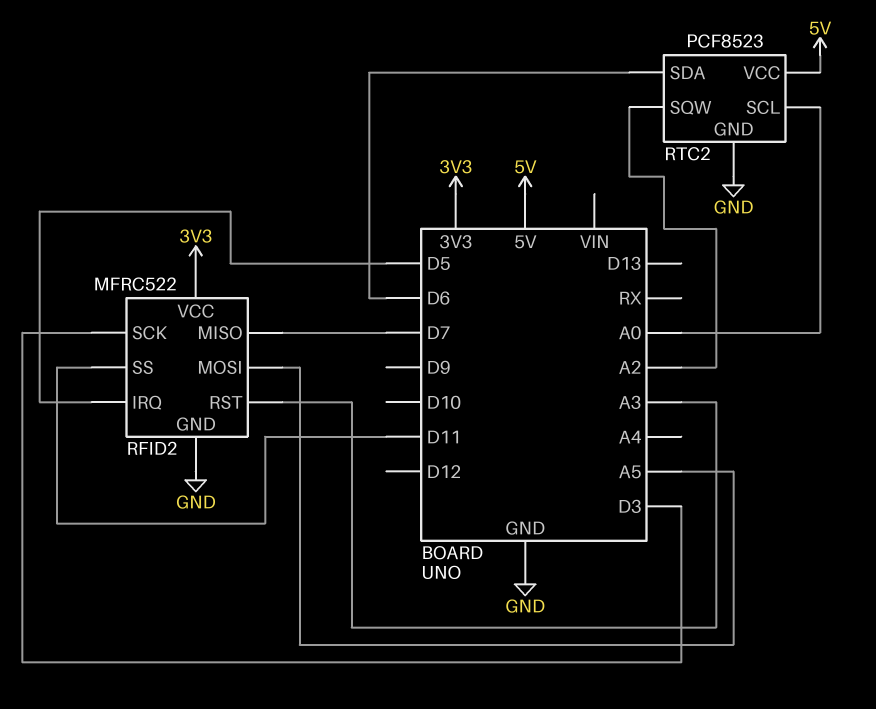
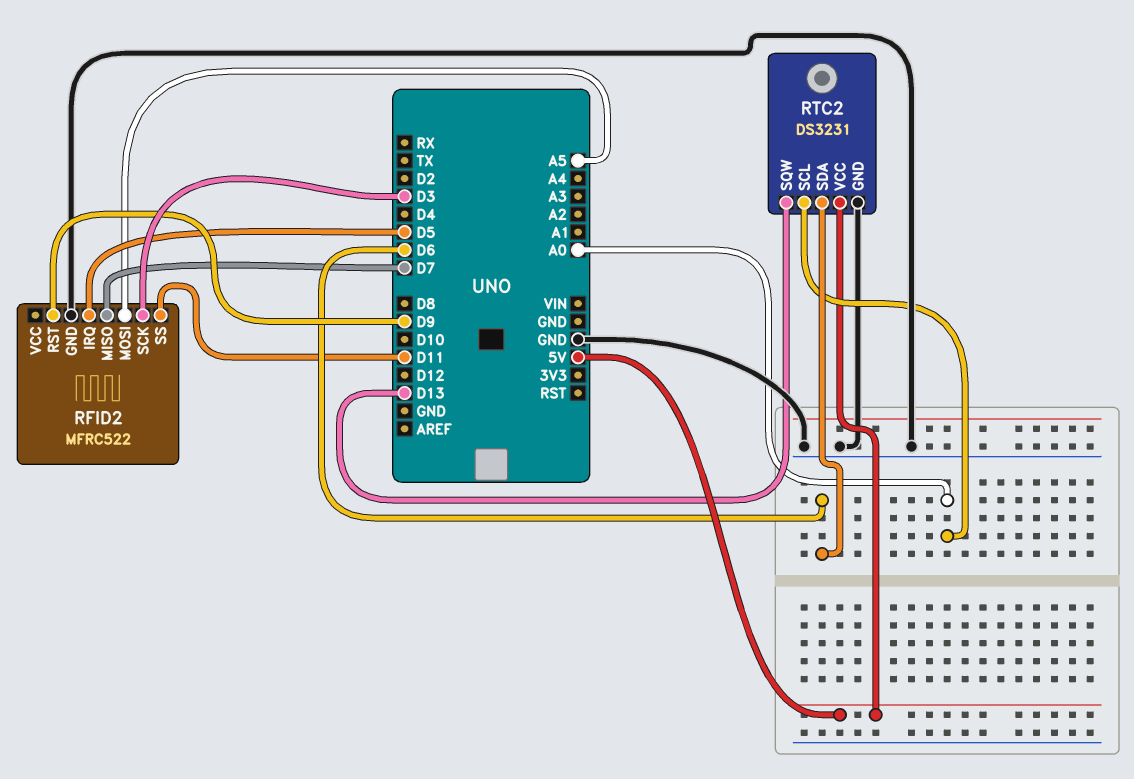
RFID2 pin RST: A3 -> D9
RFID2 pin VCC: 3V3 -> none
RTC2: PCF8523 -> DS3231
RTC2 pin SQW: A2 -> D13

